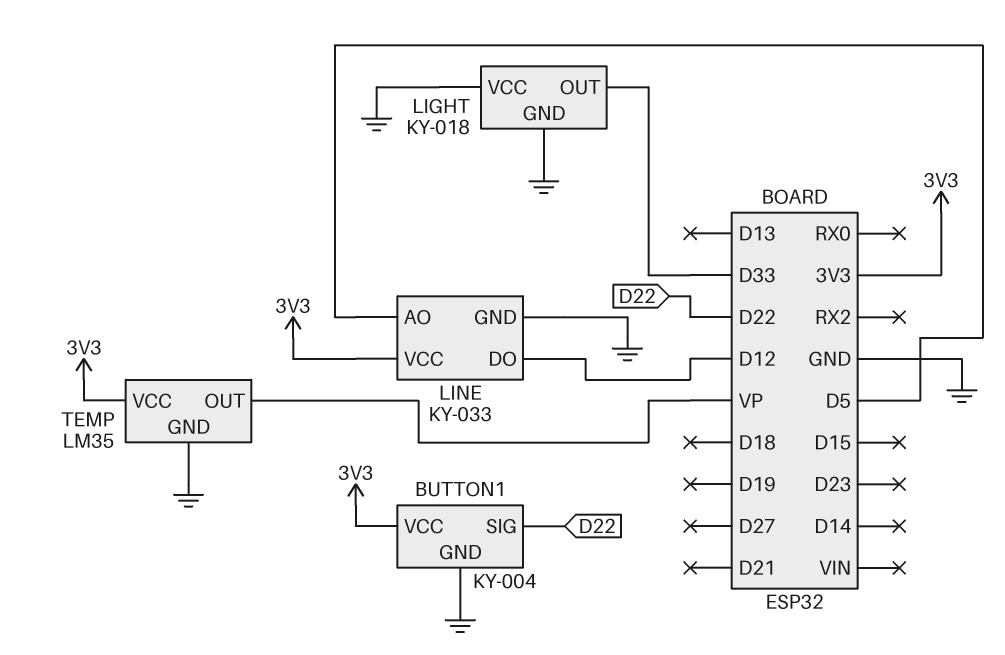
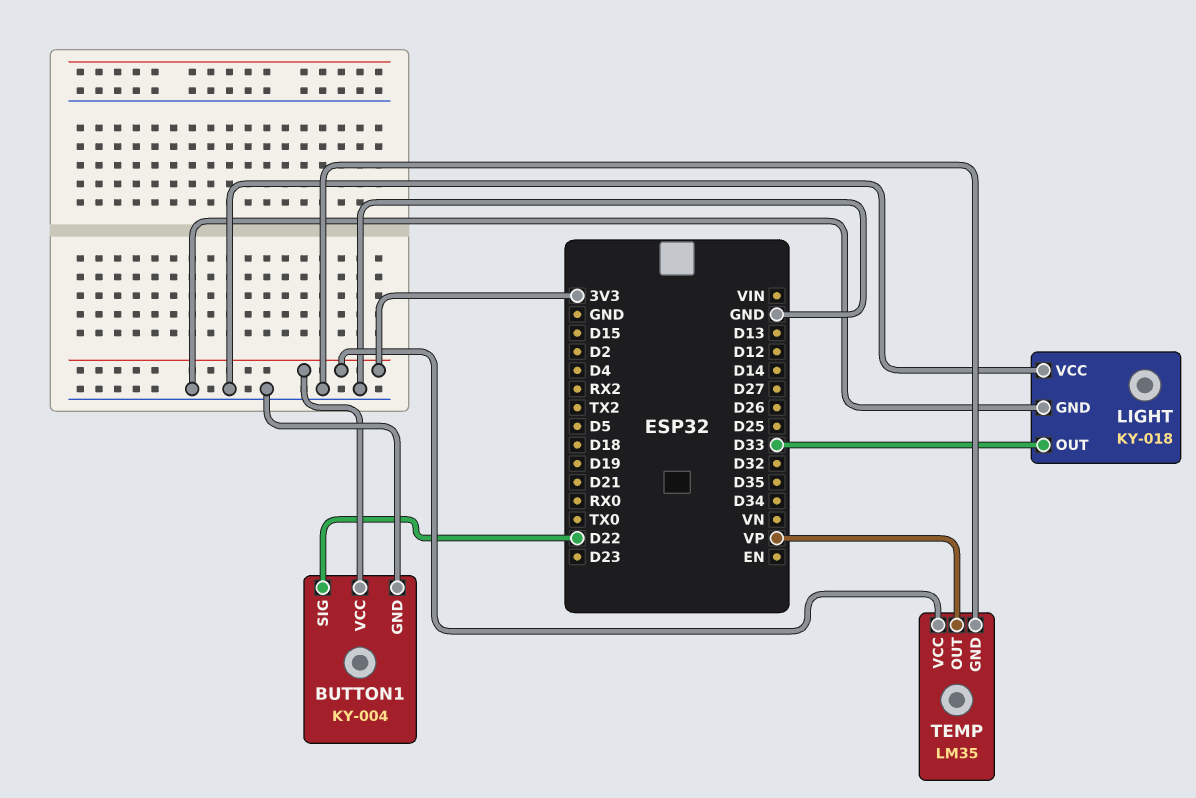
LINE: KY-033 -> none
LINE pin AO: D5 -> none
LINE pin DO: D12 -> none
LINE pin GND: GND -> none
LINE pin VCC: 3V3 -> none

